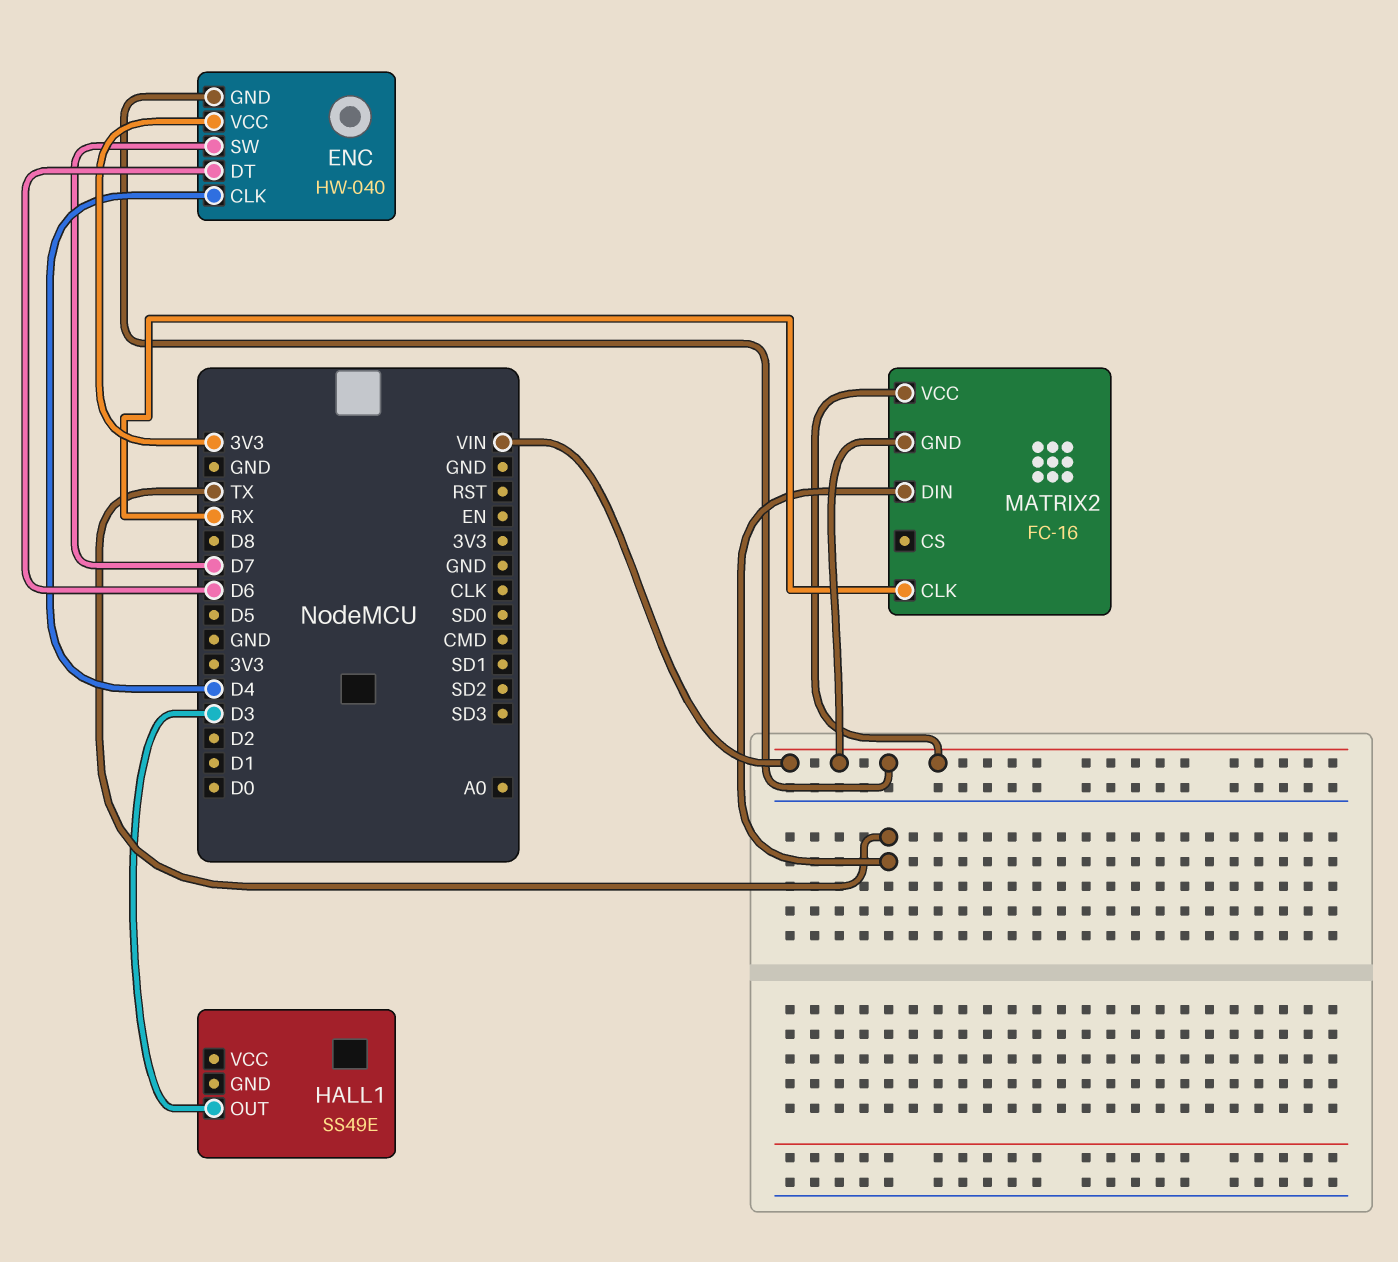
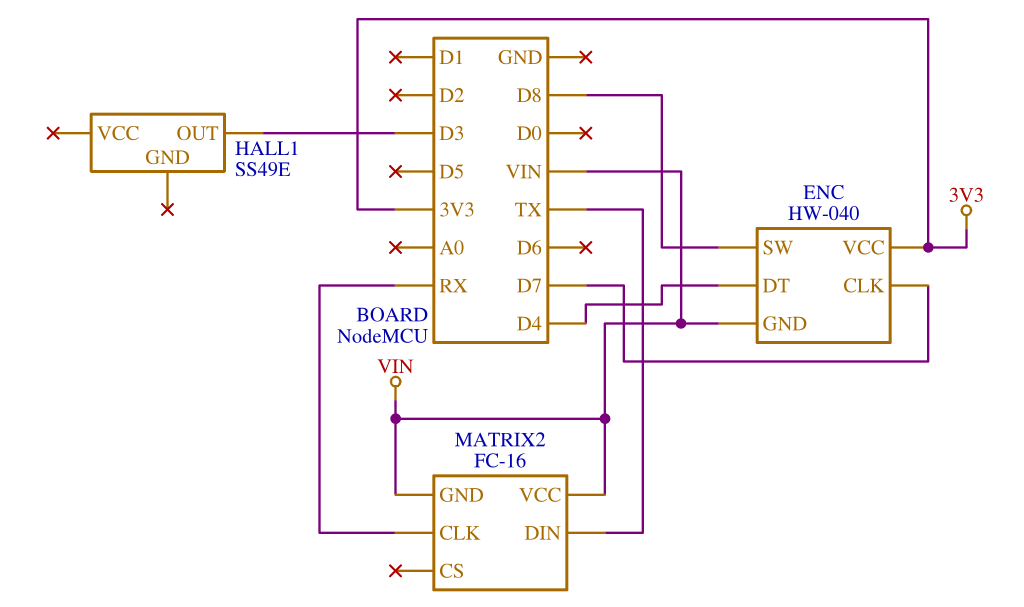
ENC pin CLK: D4 -> D7
ENC pin DT: D6 -> D4
ENC pin SW: D7 -> D8

